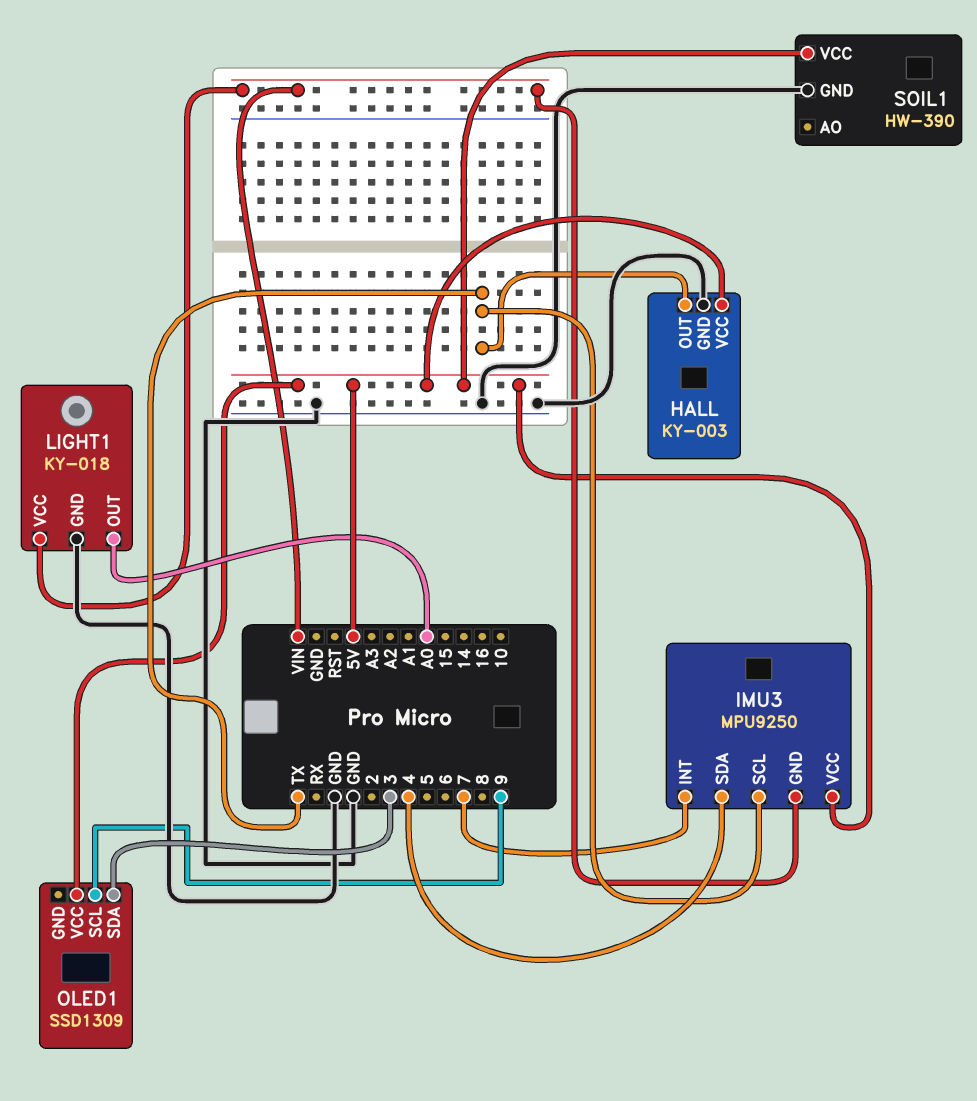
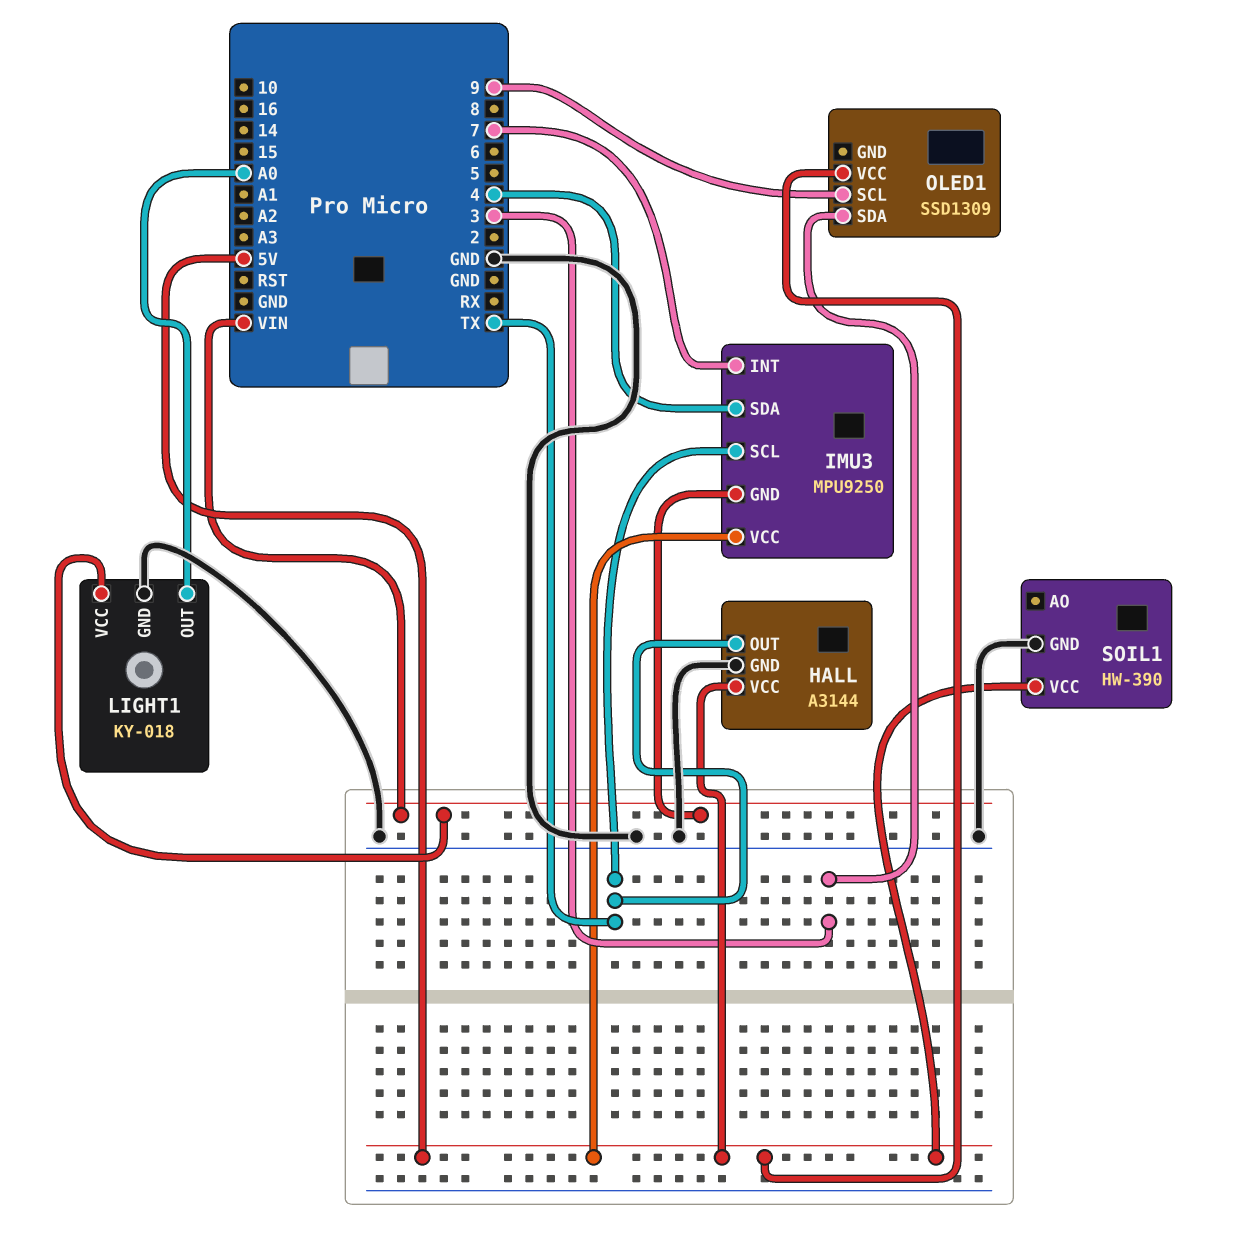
HALL: KY-003 -> A3144

